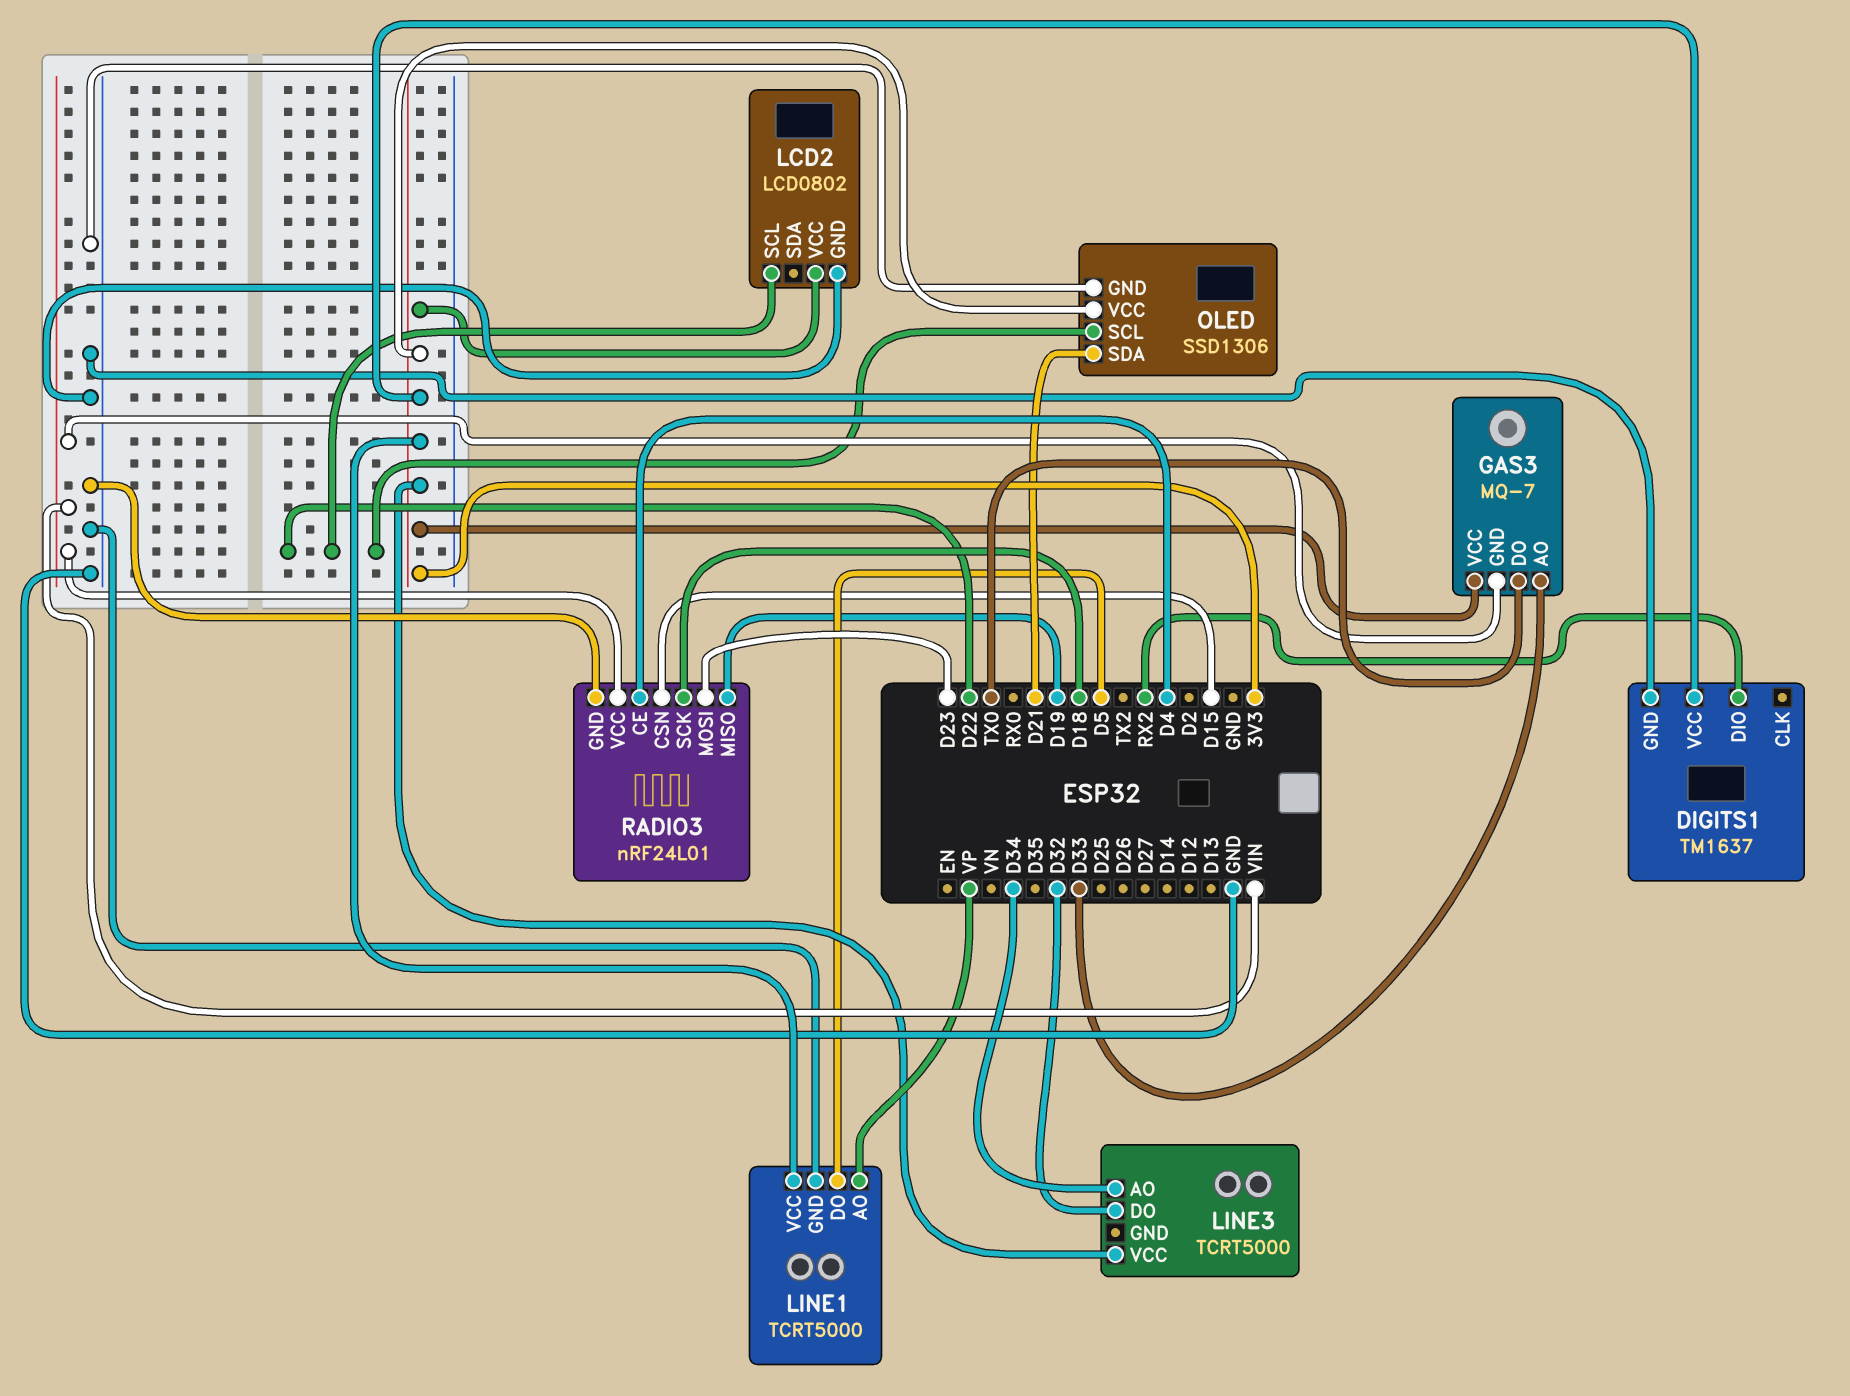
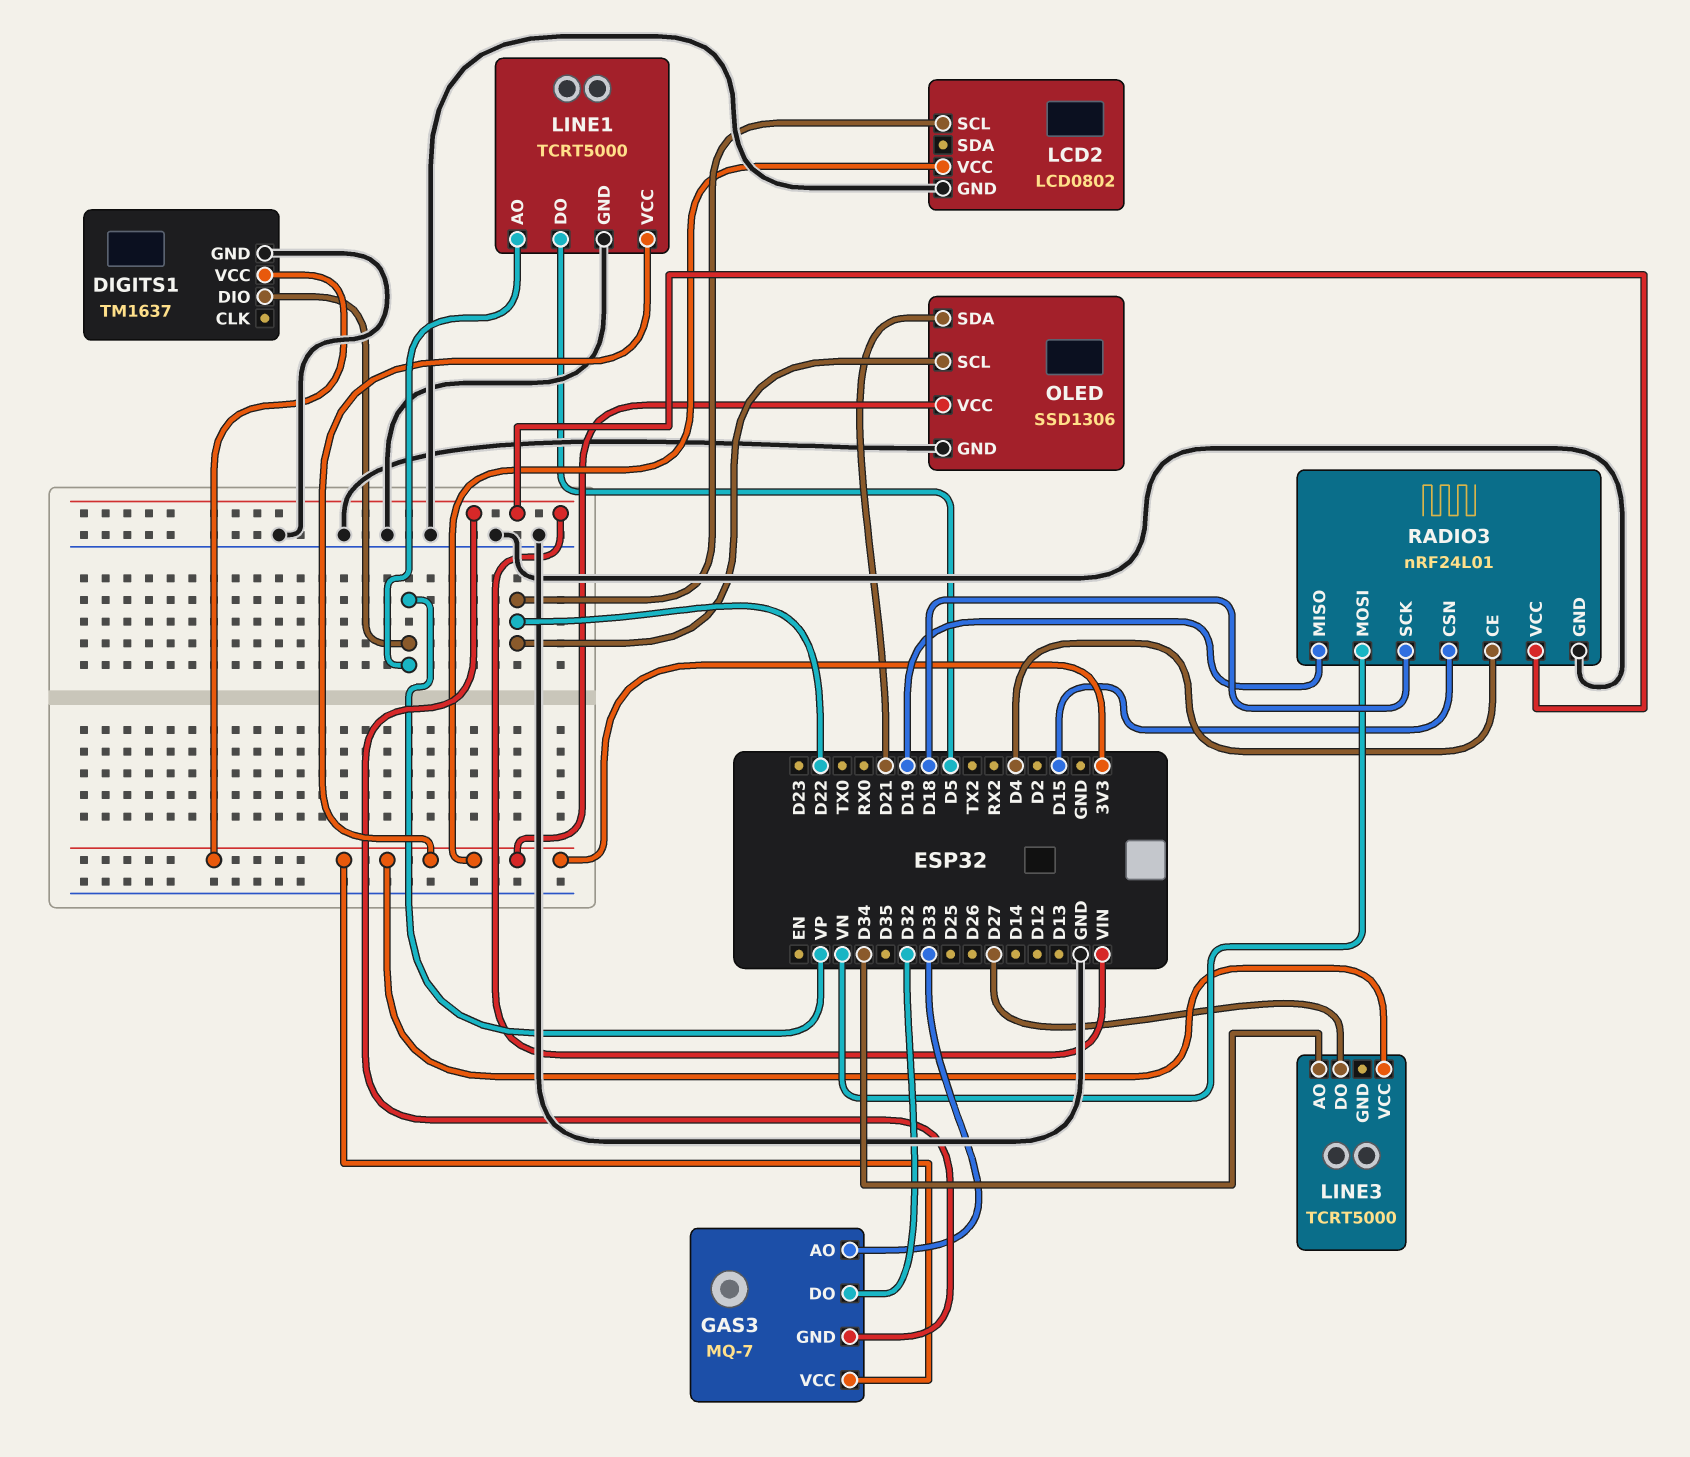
DIGITS1 pin DIO: RX2 -> VP
GAS3 pin DO: TX0 -> D32
LINE3 pin DO: D32 -> D27
RADIO3 pin MOSI: D23 -> VN

